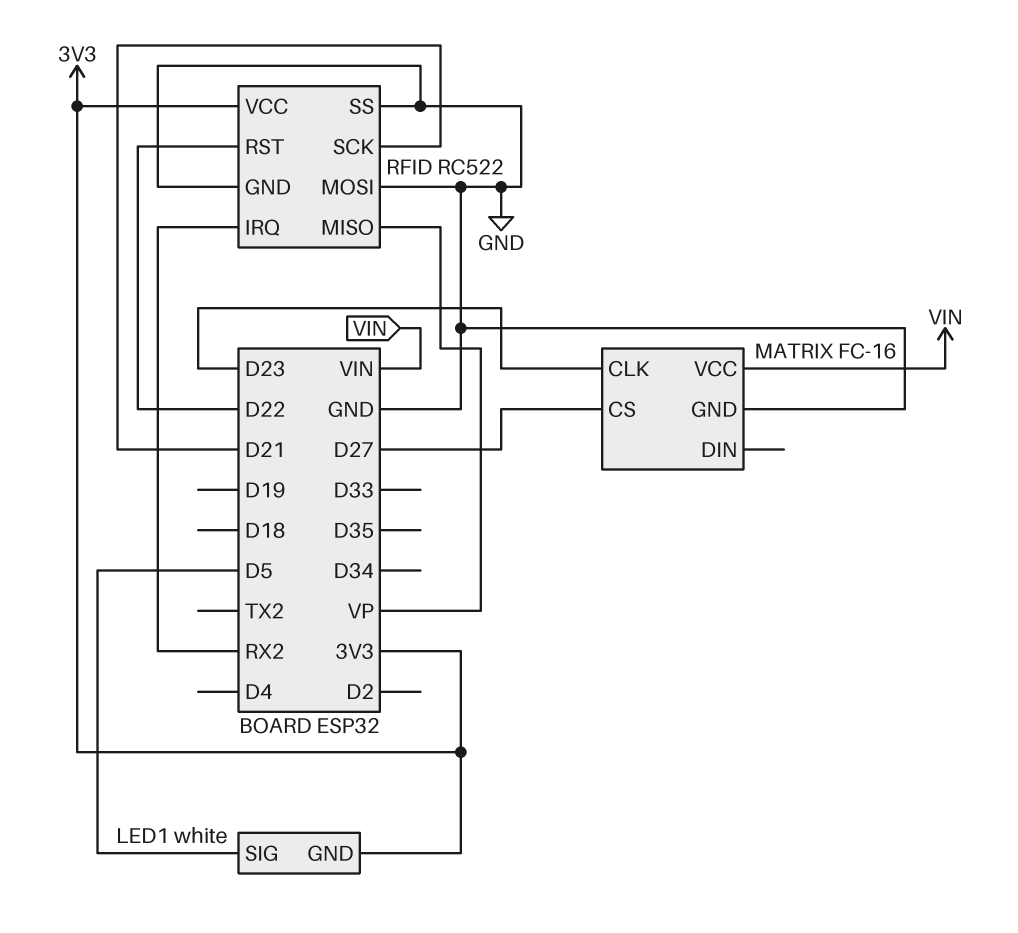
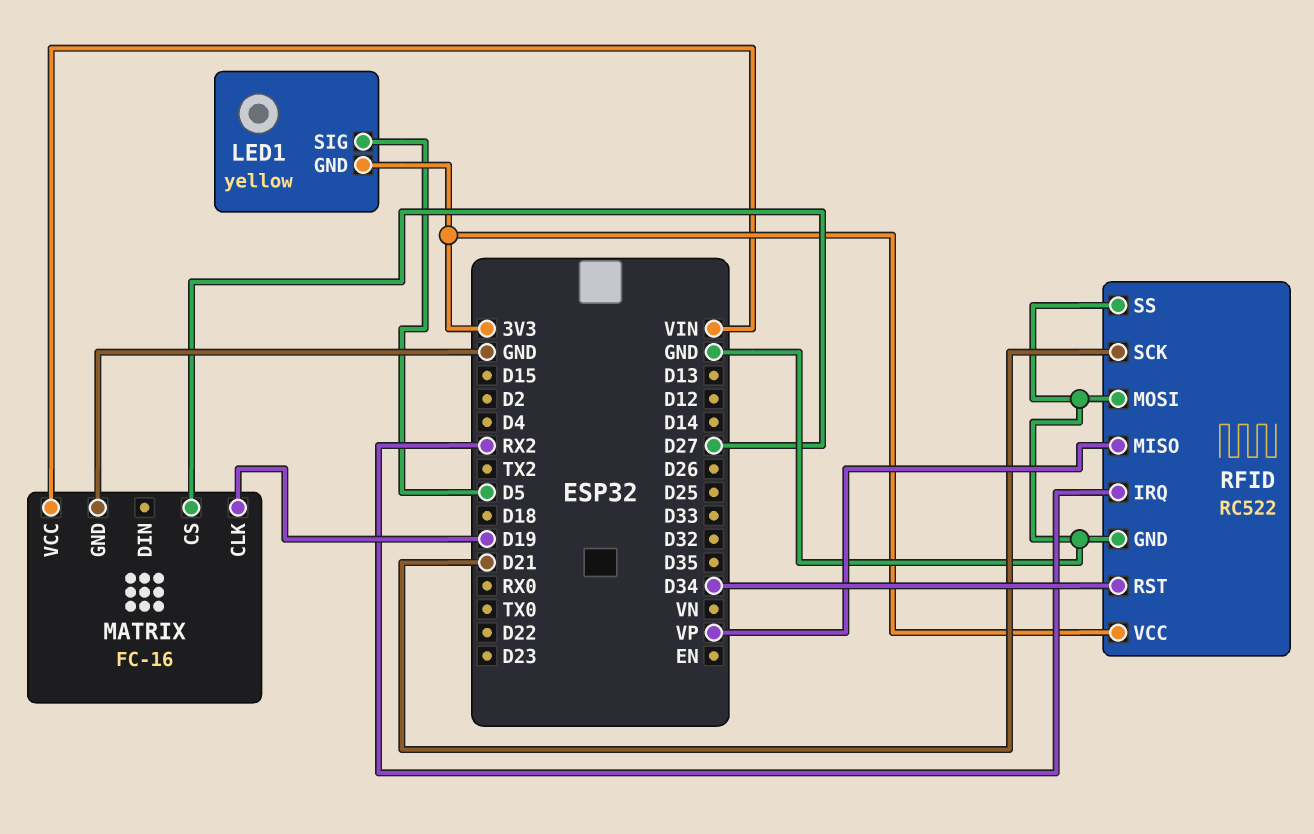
LED1: white -> yellow
MATRIX pin CLK: D23 -> D19
RFID pin RST: D22 -> D34

